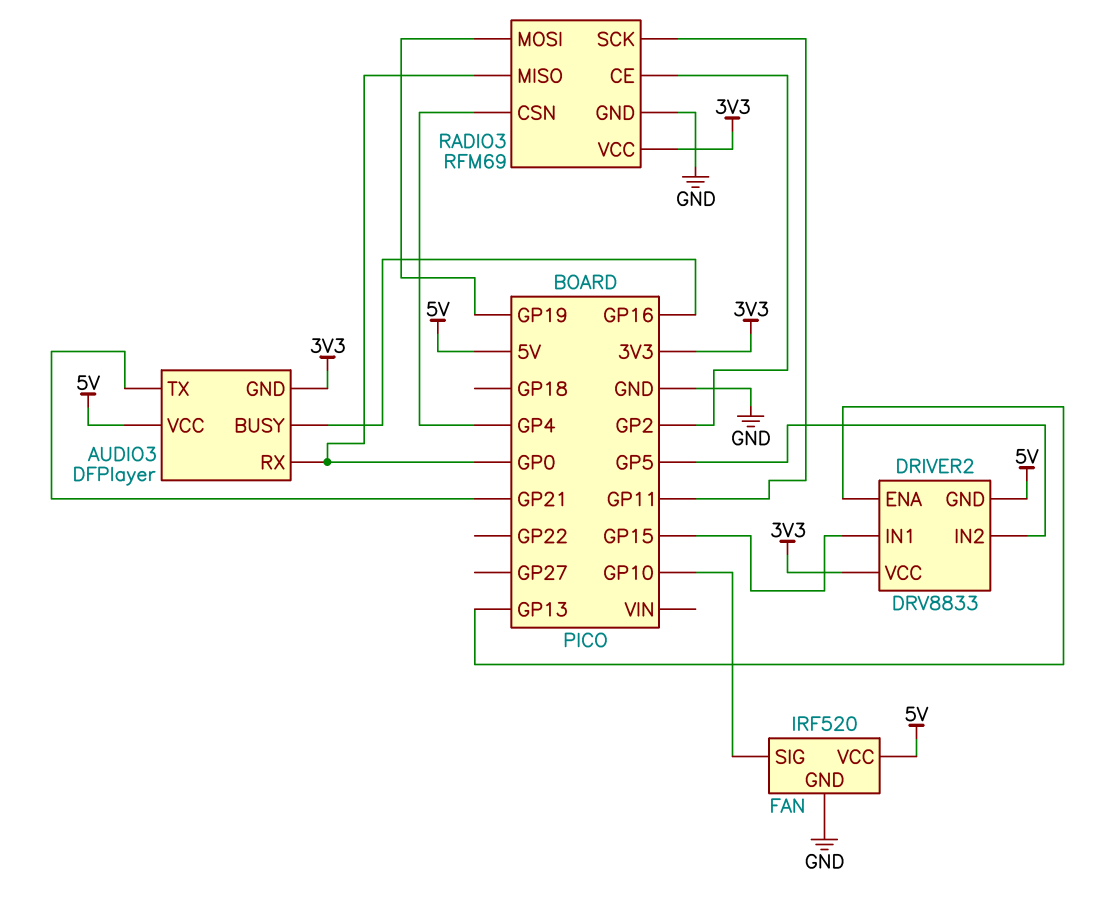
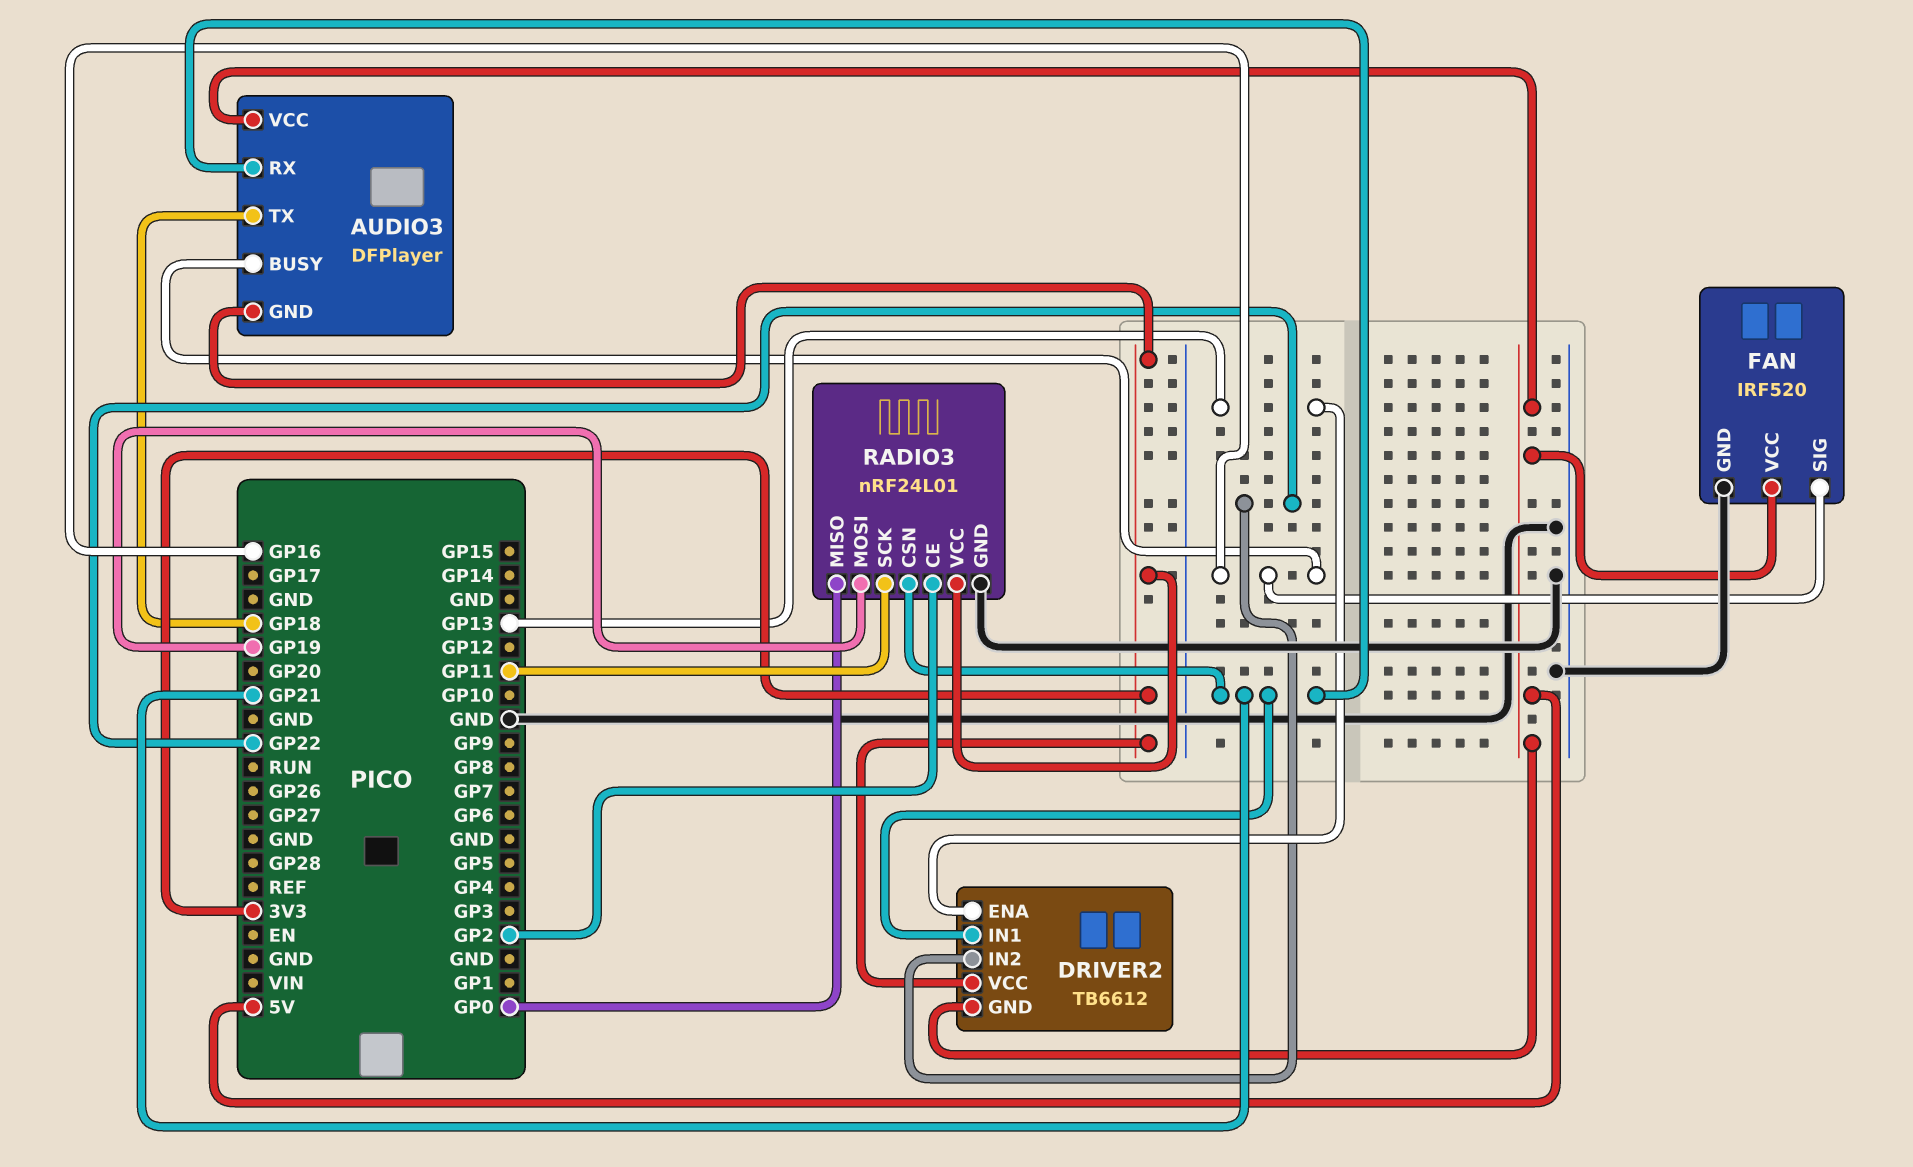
AUDIO3 pin RX: GP0 -> GP21
AUDIO3 pin TX: GP21 -> GP18
DRIVER2: DRV8833 -> TB6612
DRIVER2 pin IN1: GP15 -> GP21
DRIVER2 pin IN2: GP5 -> GP22
FAN pin SIG: GP10 -> GP16
RADIO3: RFM69 -> nRF24L01
RADIO3 pin CSN: GP4 -> GP21

